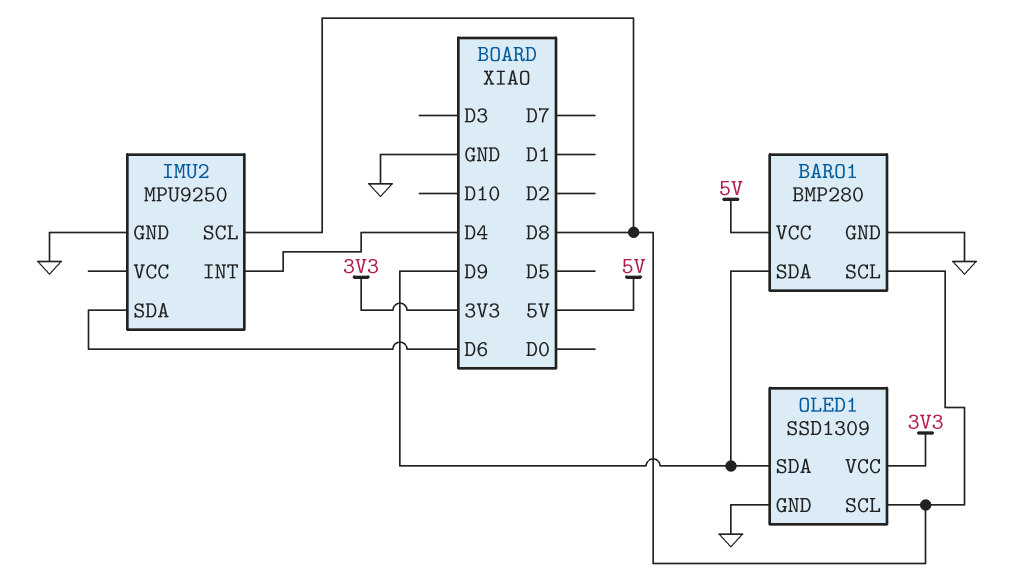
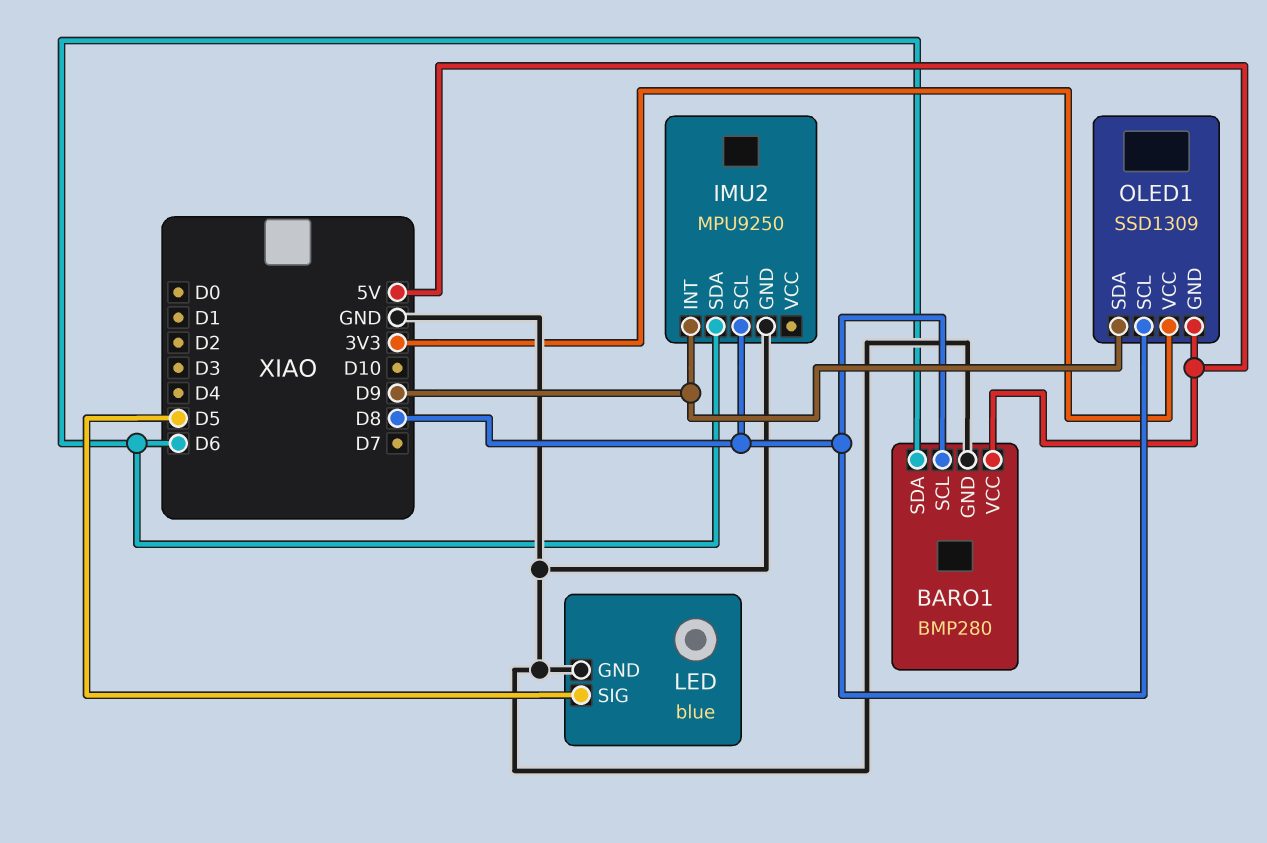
BARO1 pin SDA: D9 -> D6
IMU2 pin INT: D4 -> D9
LED: none -> blue
LED pin GND: none -> GND
LED pin SIG: none -> D5
OLED1 pin GND: GND -> 5V

